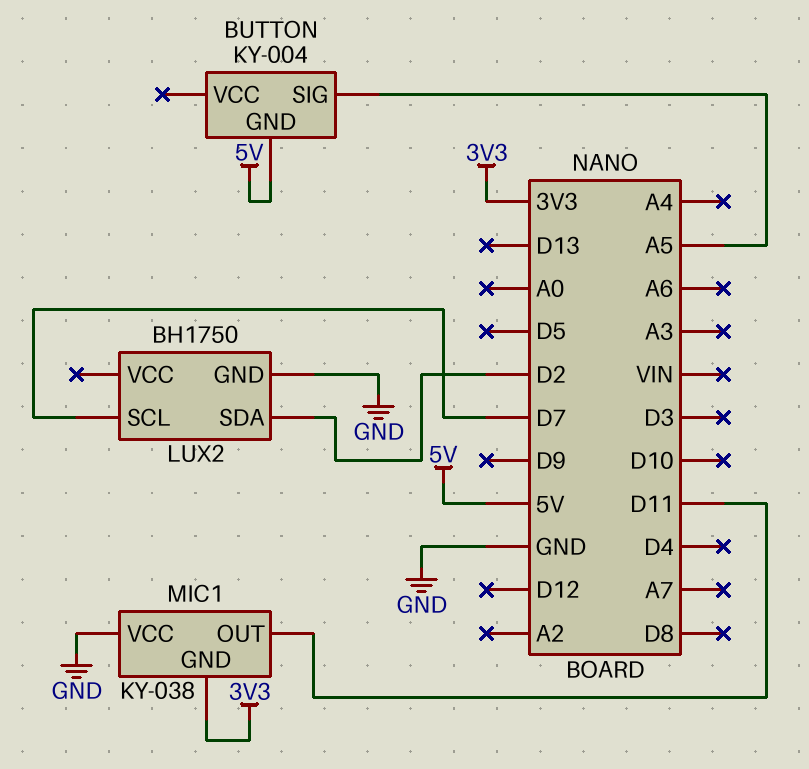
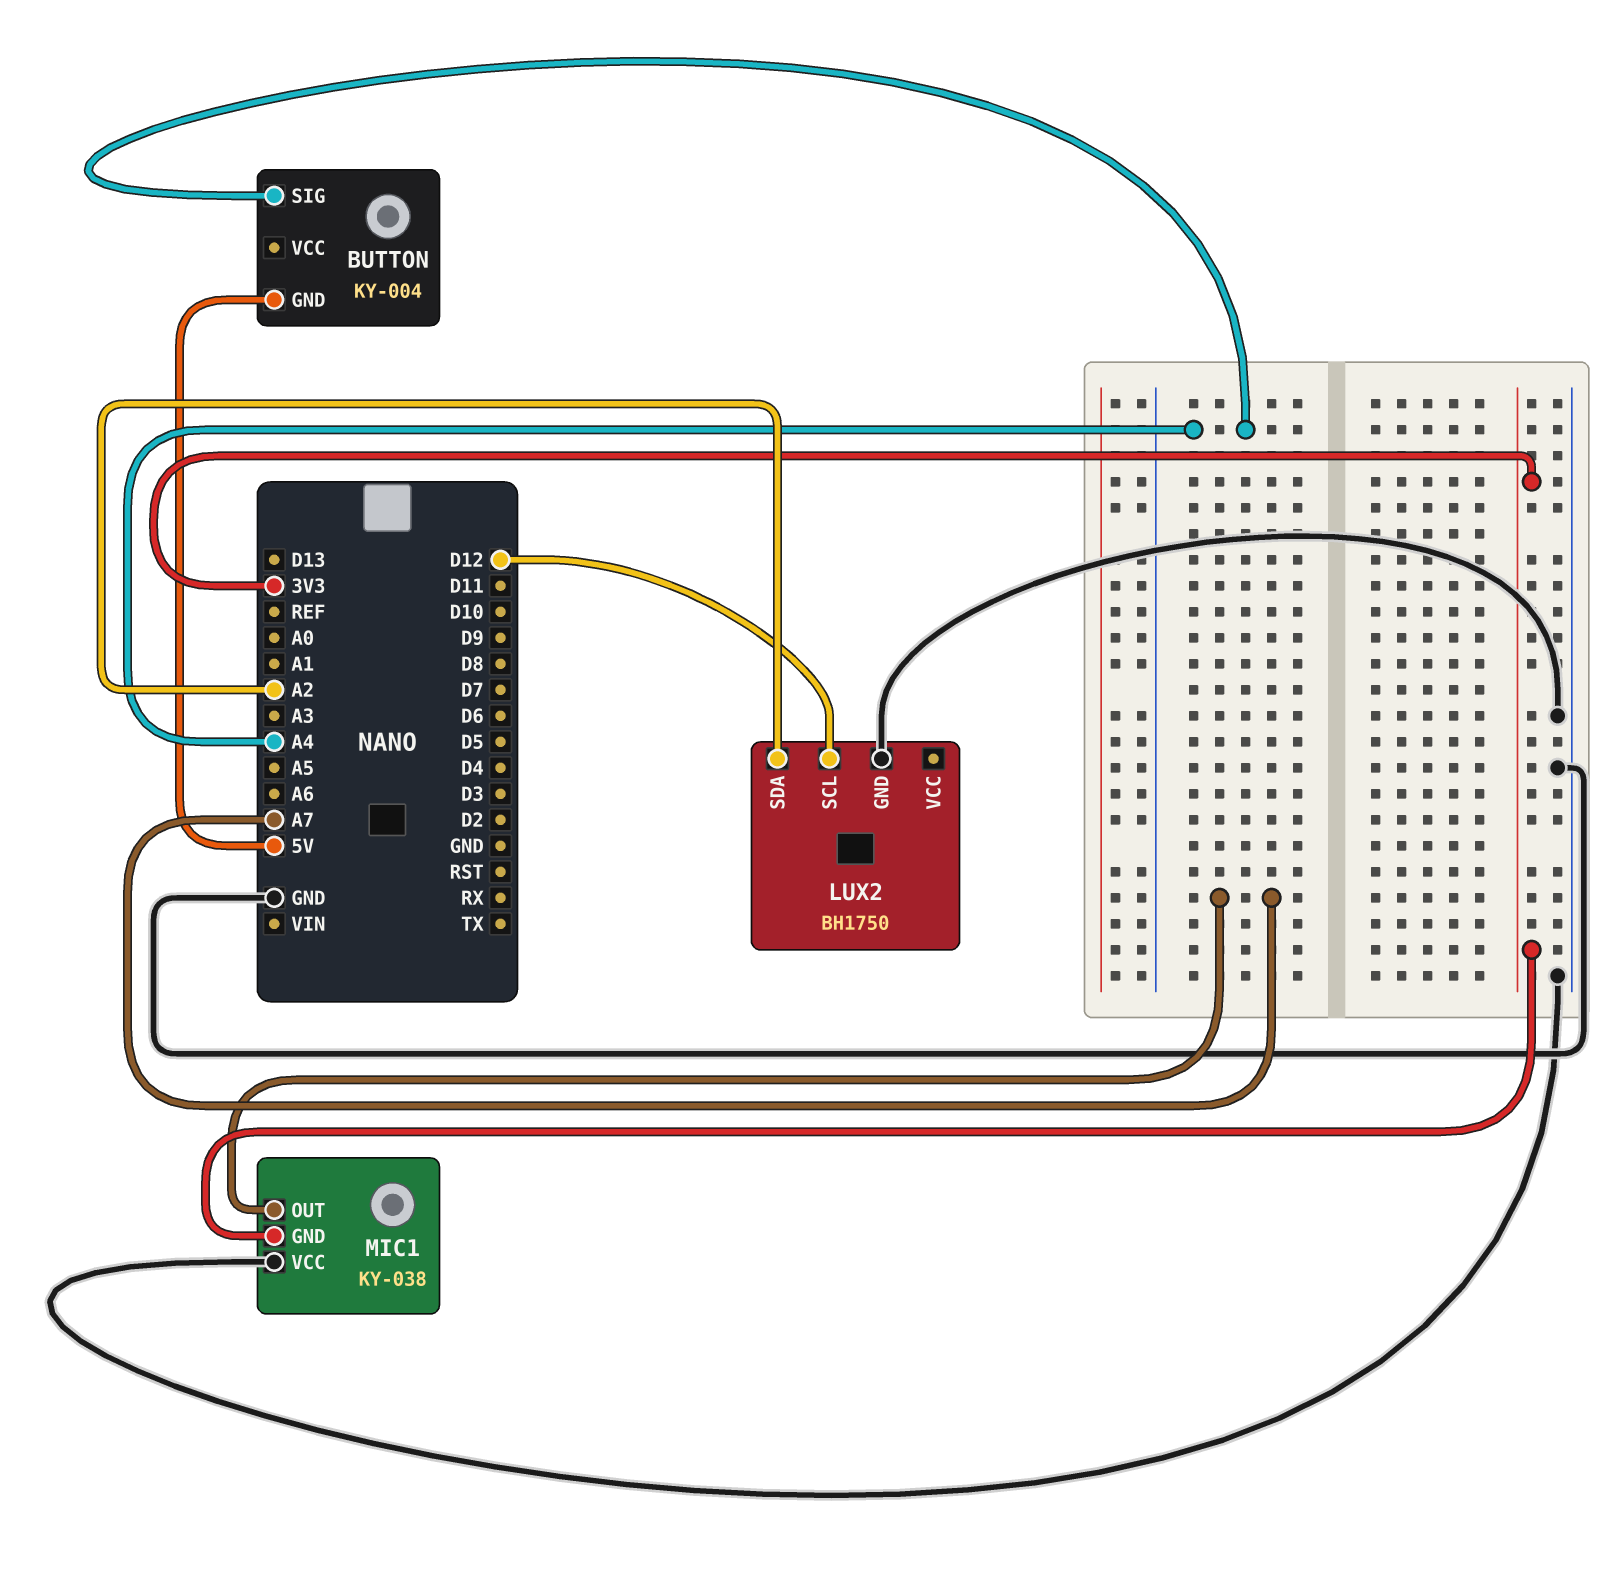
BUTTON pin SIG: A5 -> A4
LUX2 pin SCL: D7 -> D12
LUX2 pin SDA: D2 -> A2
MIC1 pin OUT: D11 -> A7

